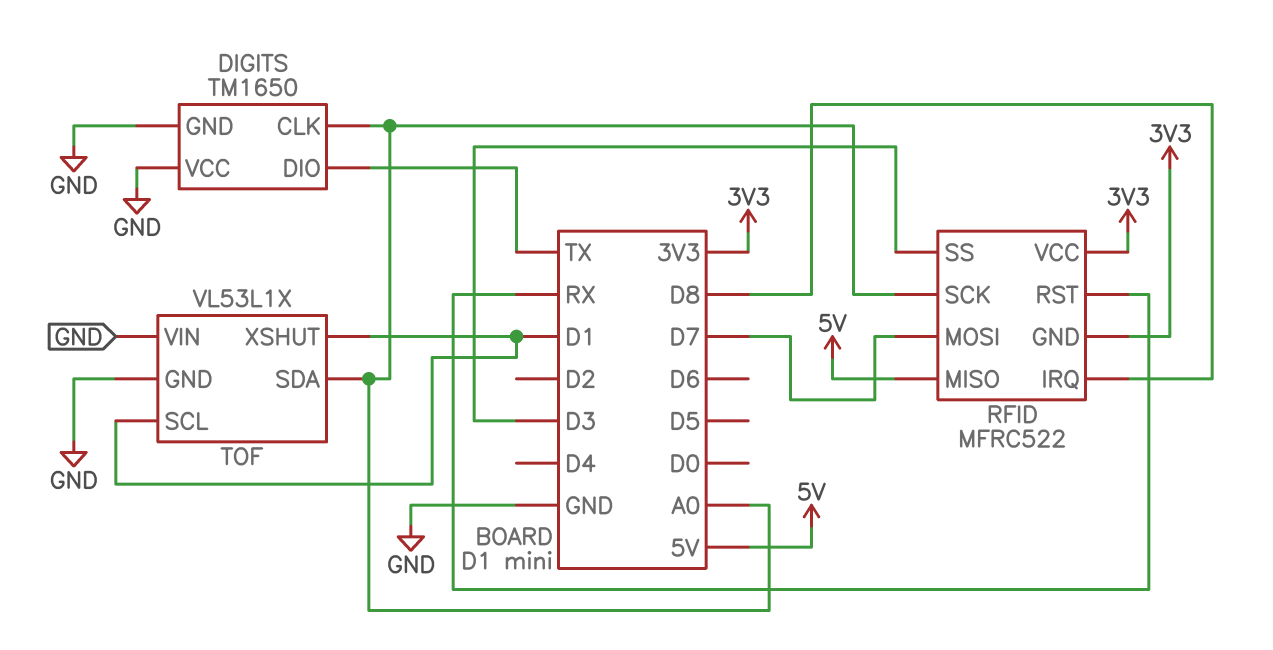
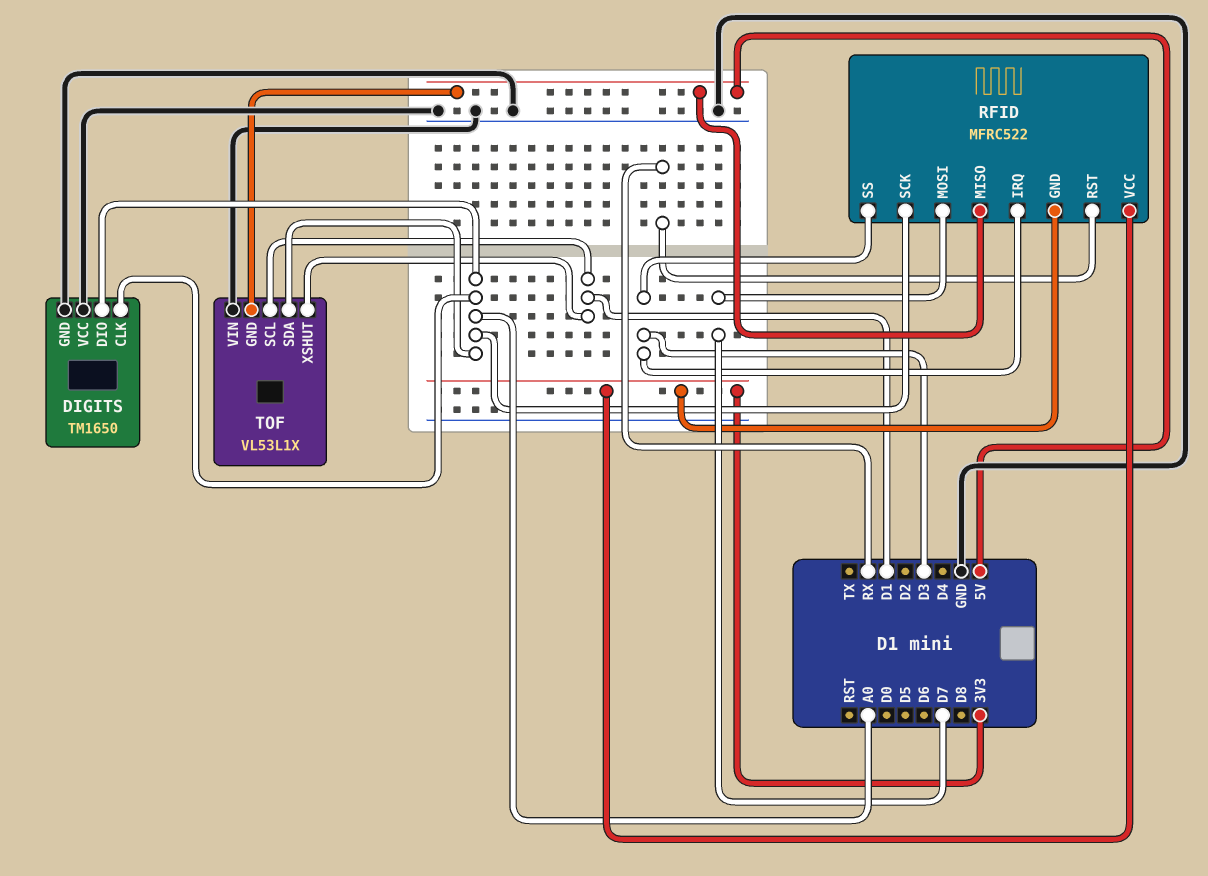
DIGITS pin DIO: TX -> A0
RFID pin IRQ: D8 -> D3
TOF pin GND: GND -> 5V

